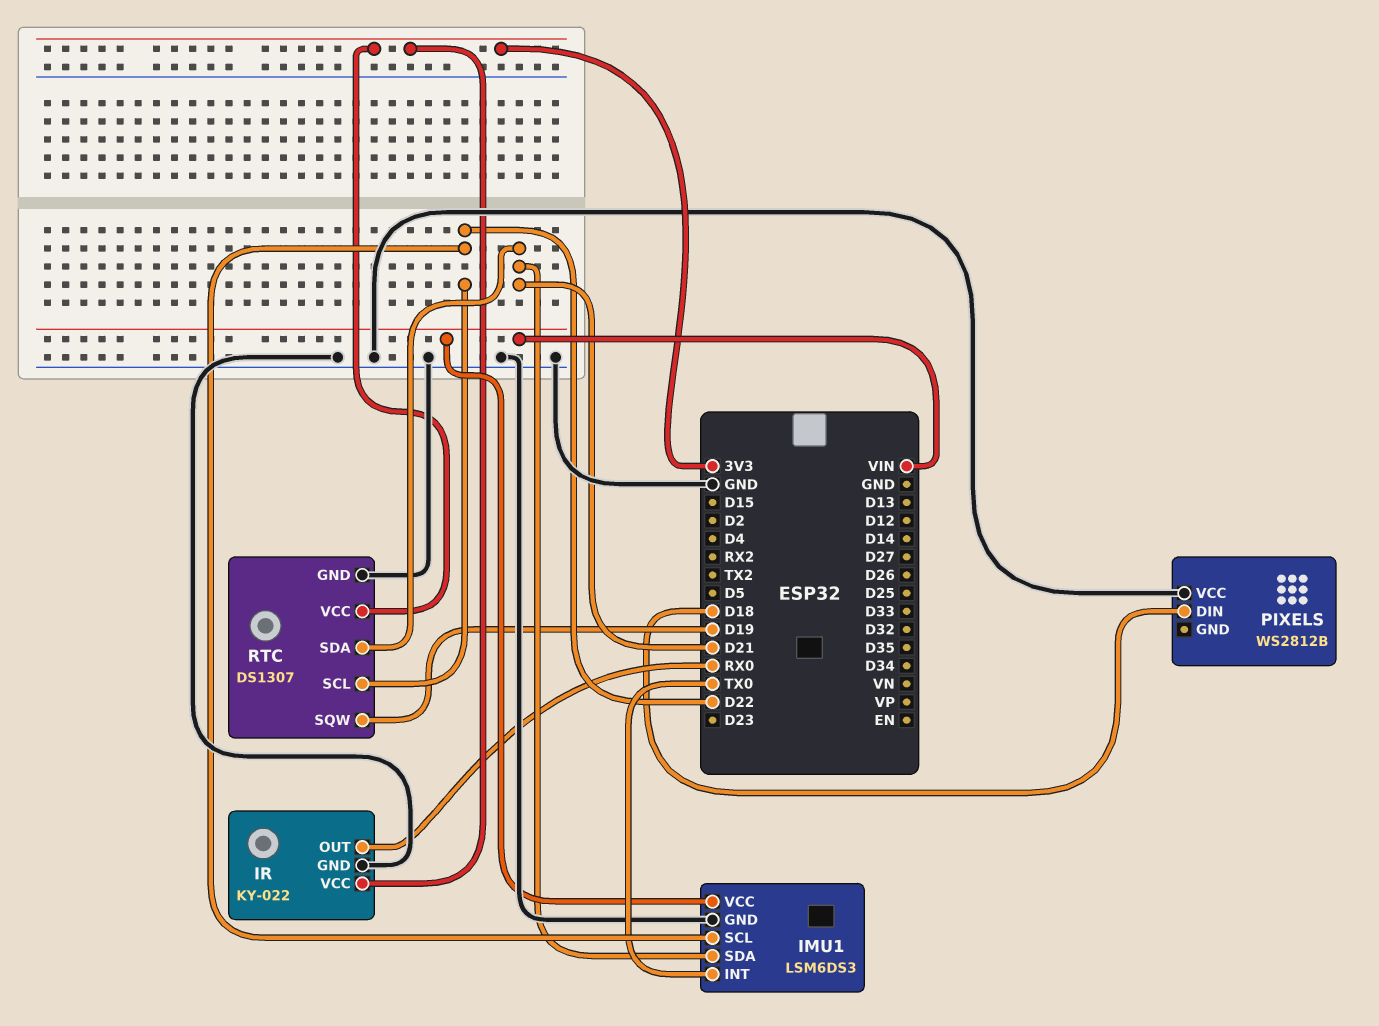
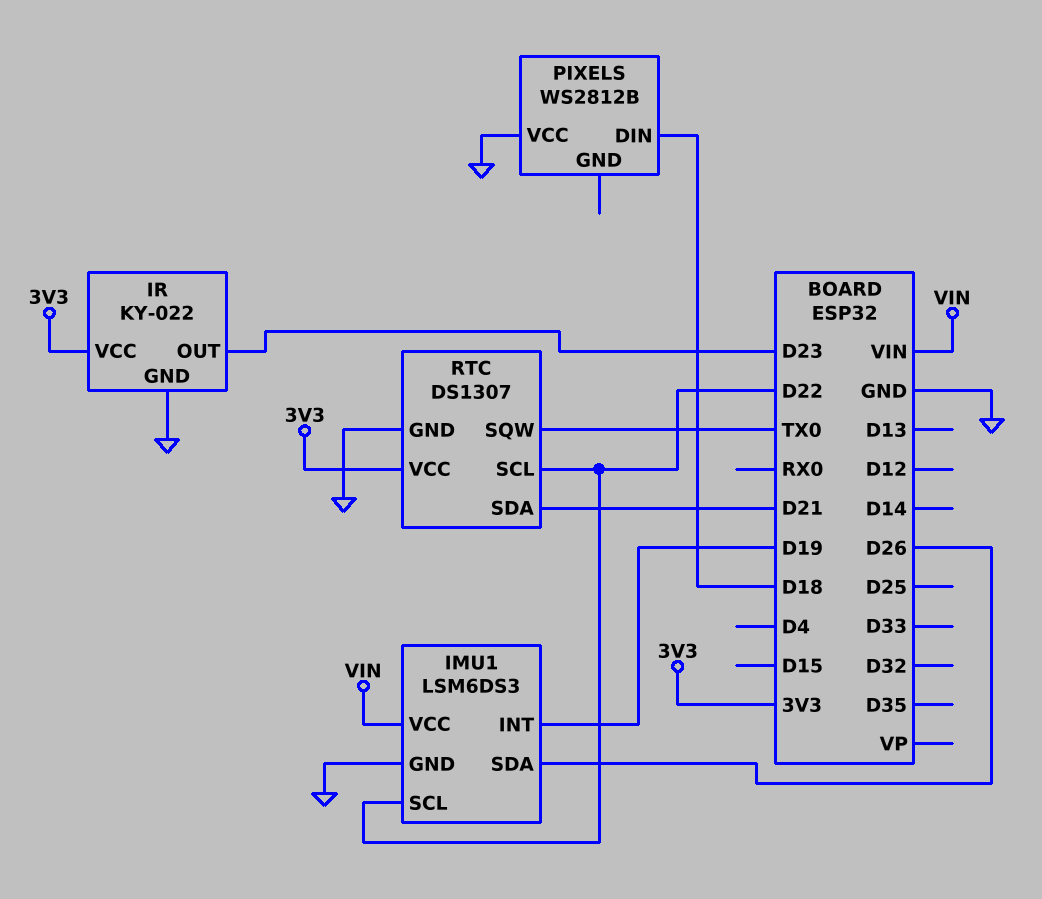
IMU1 pin INT: TX0 -> D19
IMU1 pin SDA: D21 -> D26
IR pin OUT: RX0 -> D23
RTC pin SQW: D19 -> TX0

